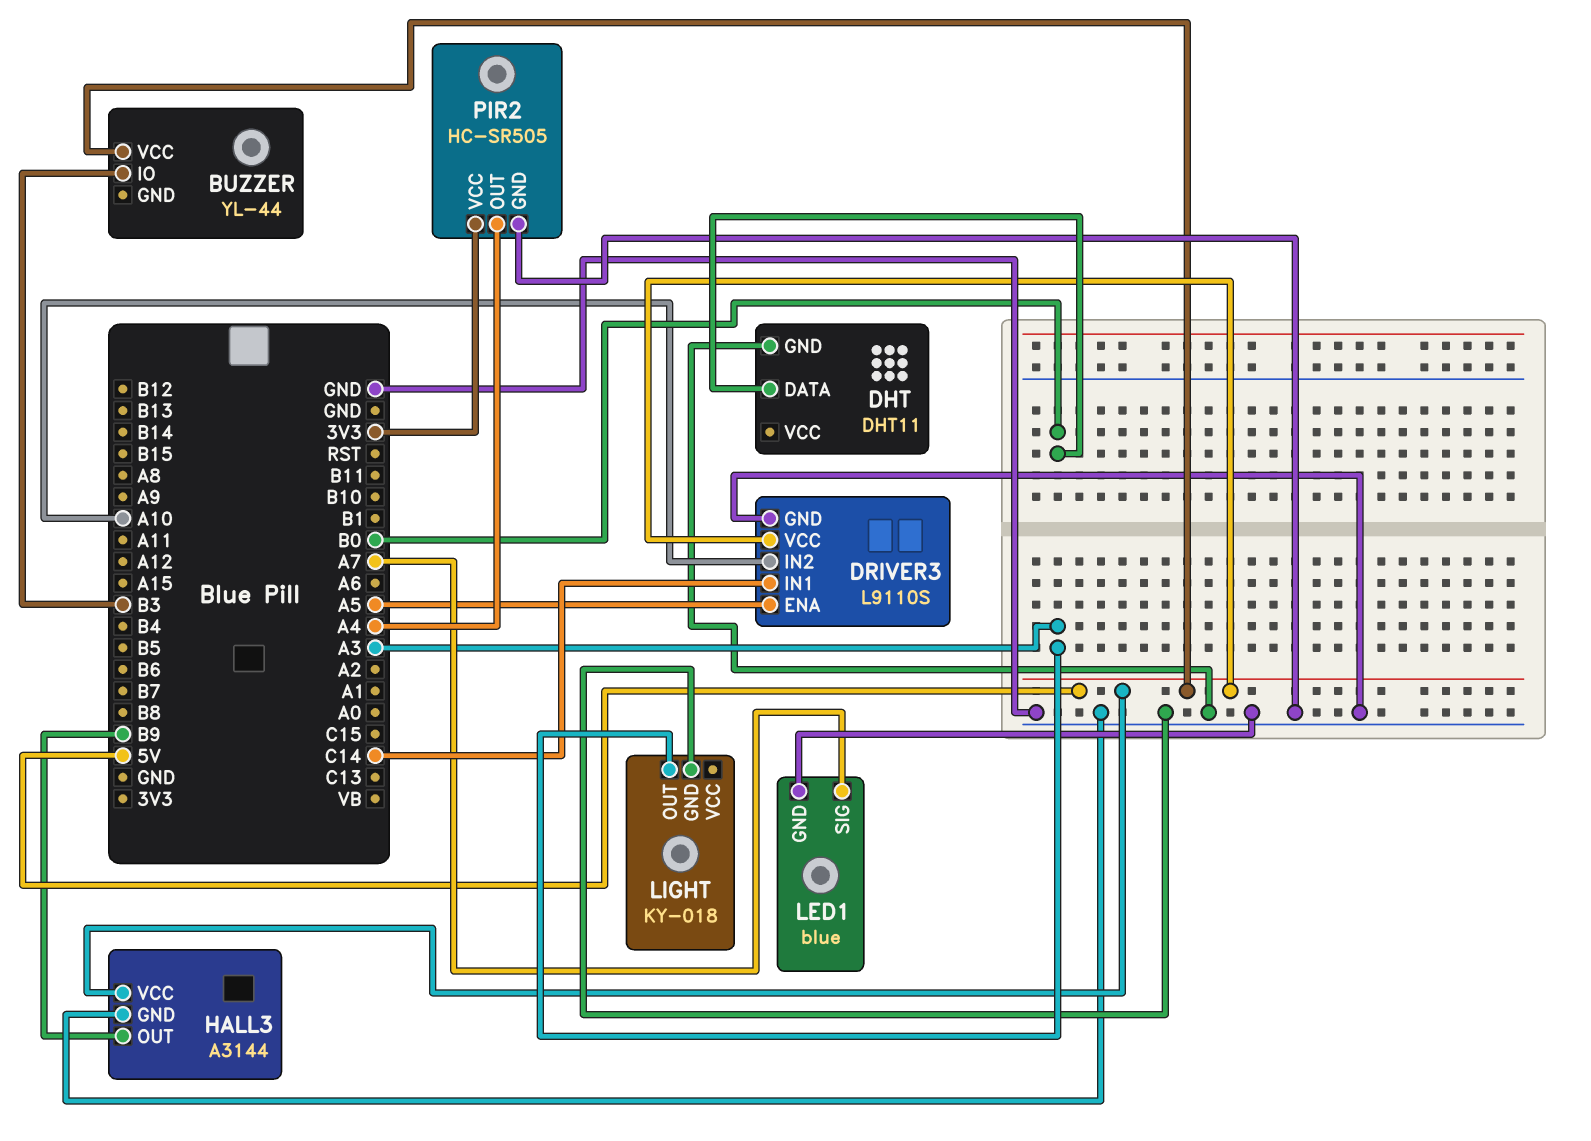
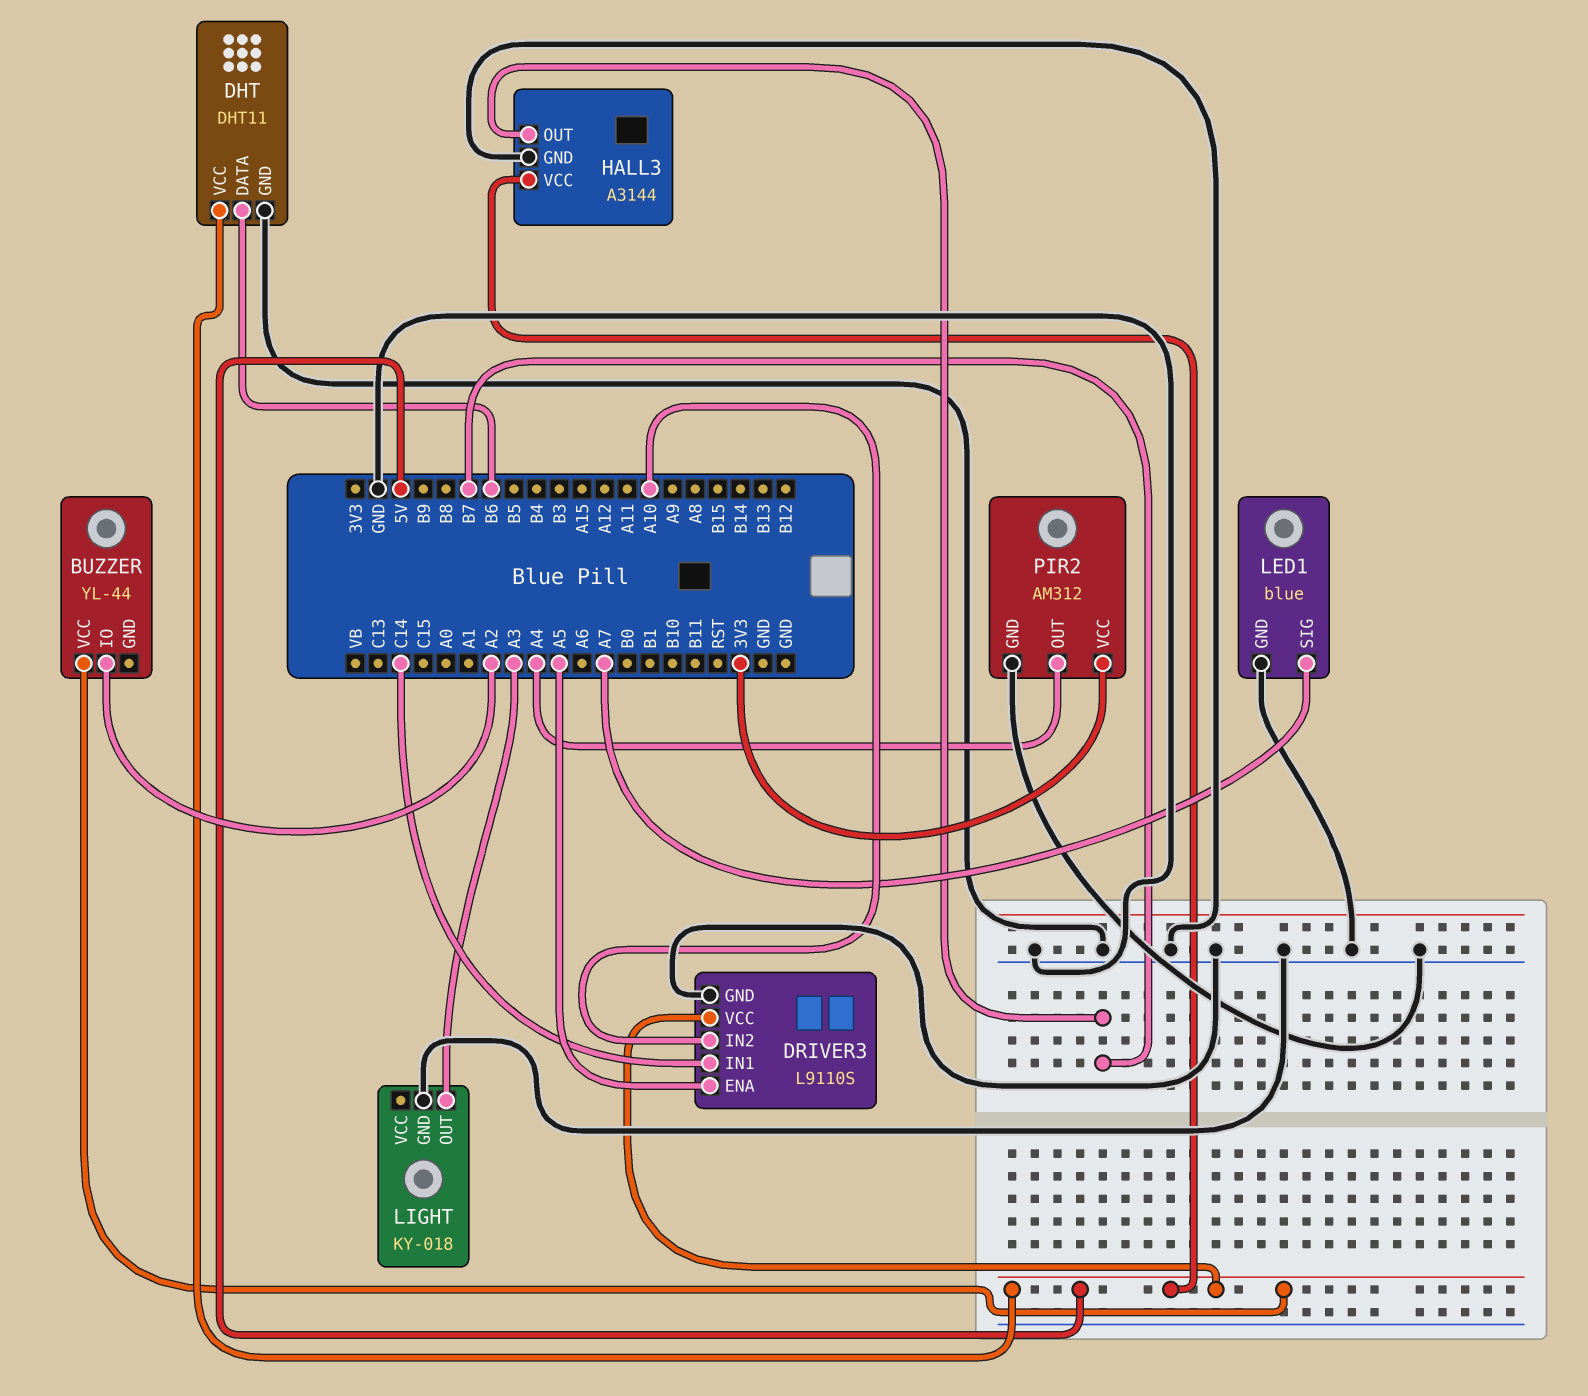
BUZZER pin IO: B3 -> A2
DHT pin DATA: B0 -> B6
DHT pin VCC: none -> 5V
HALL3 pin OUT: B9 -> B7
PIR2: HC-SR505 -> AM312

